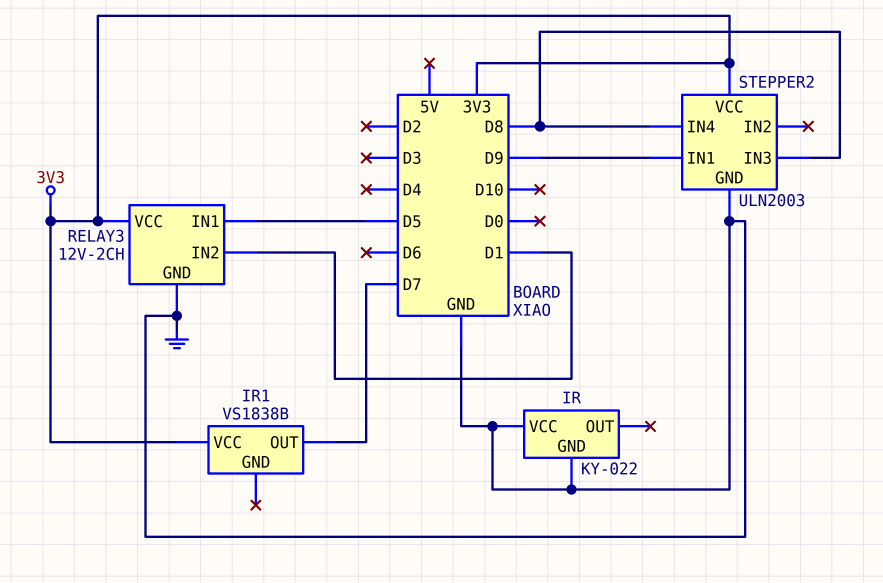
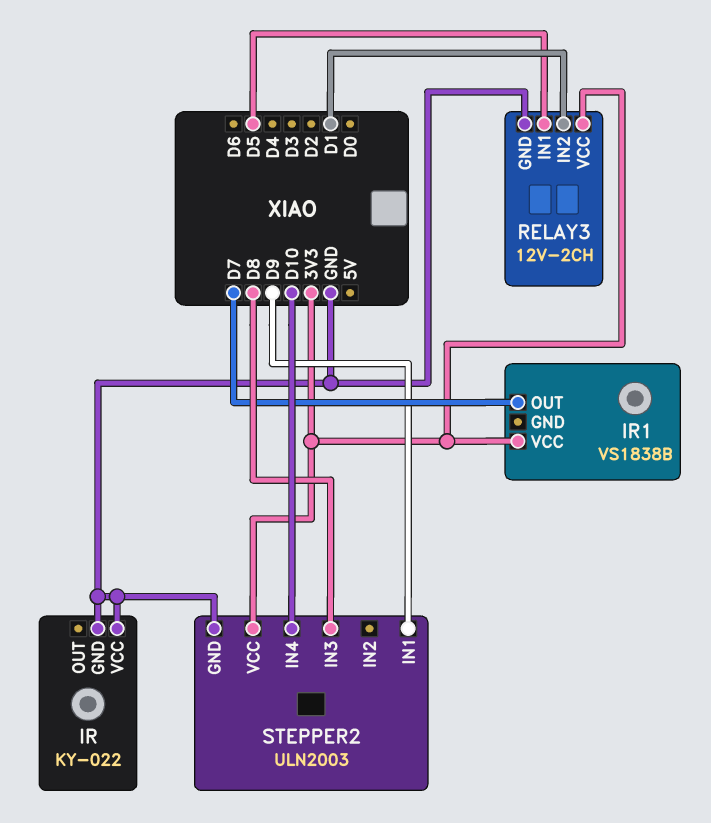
STEPPER2 pin IN4: D8 -> D10

